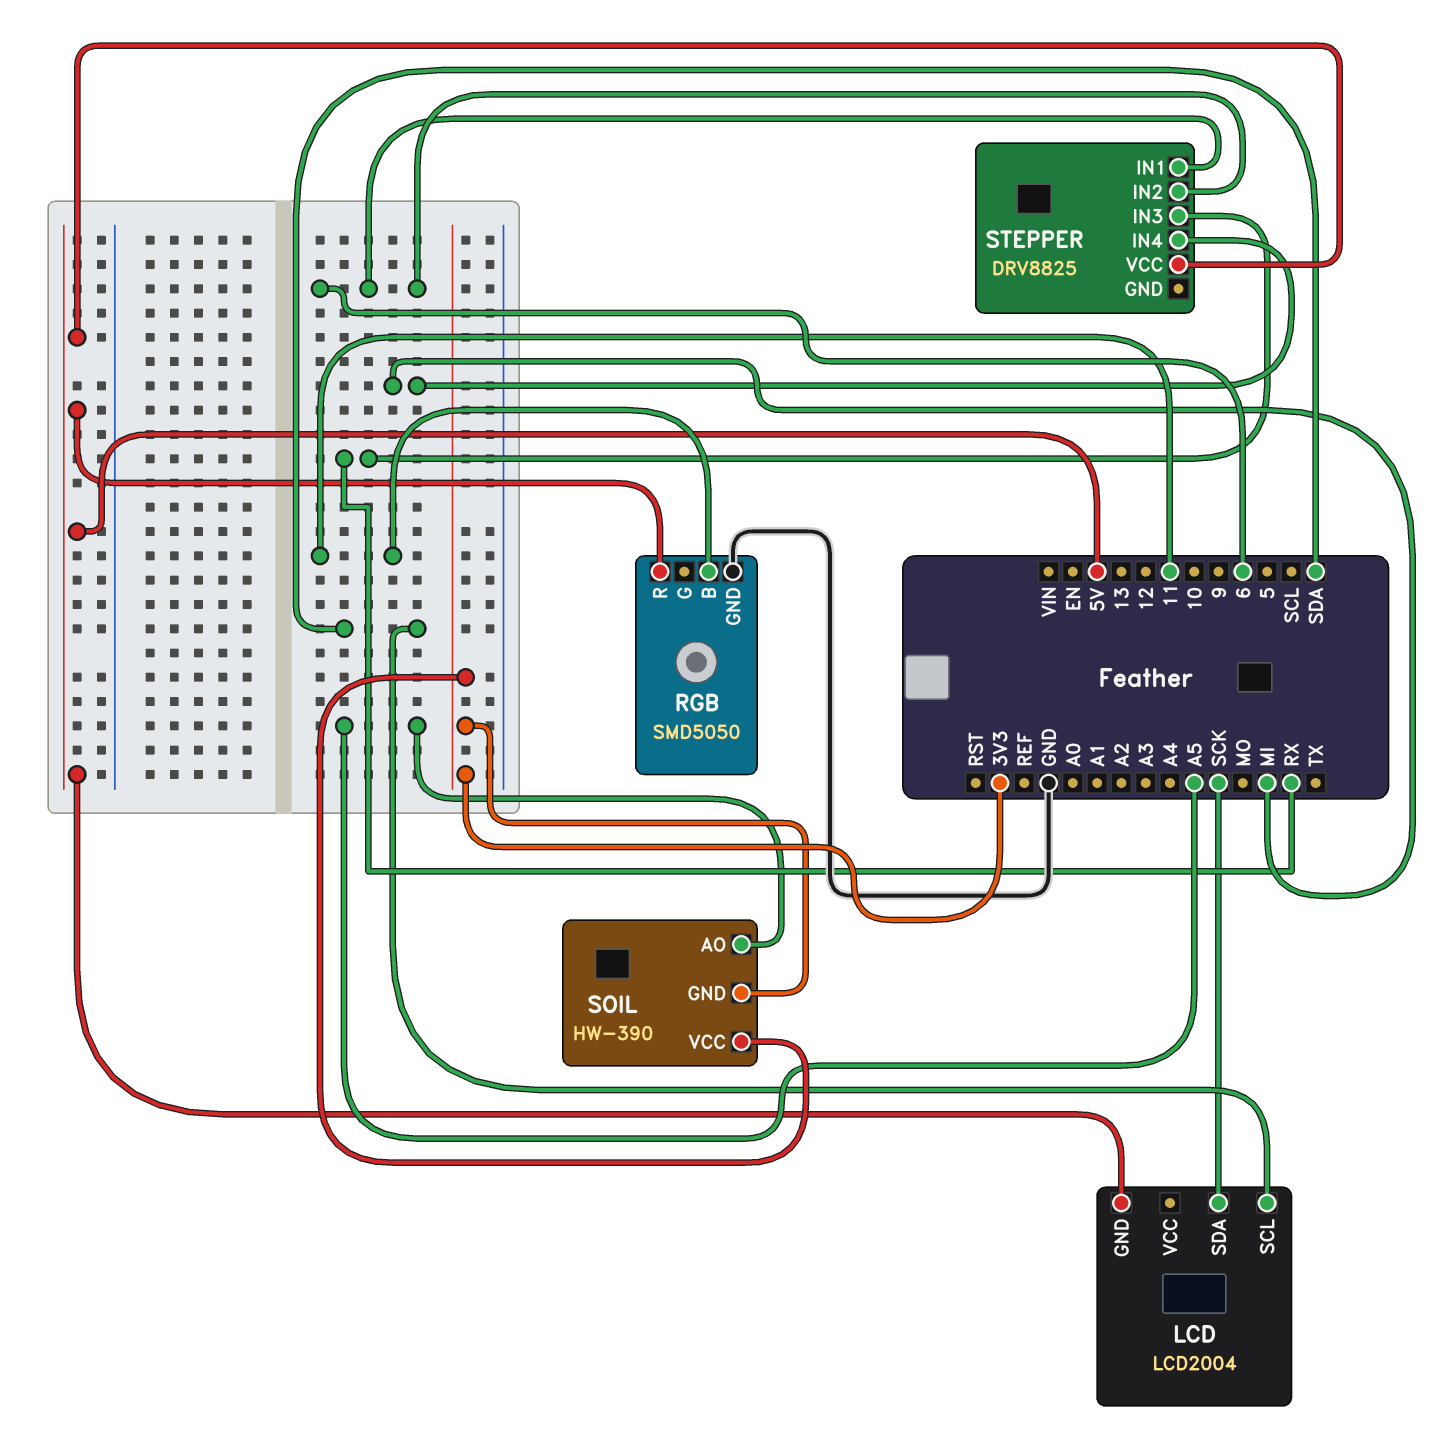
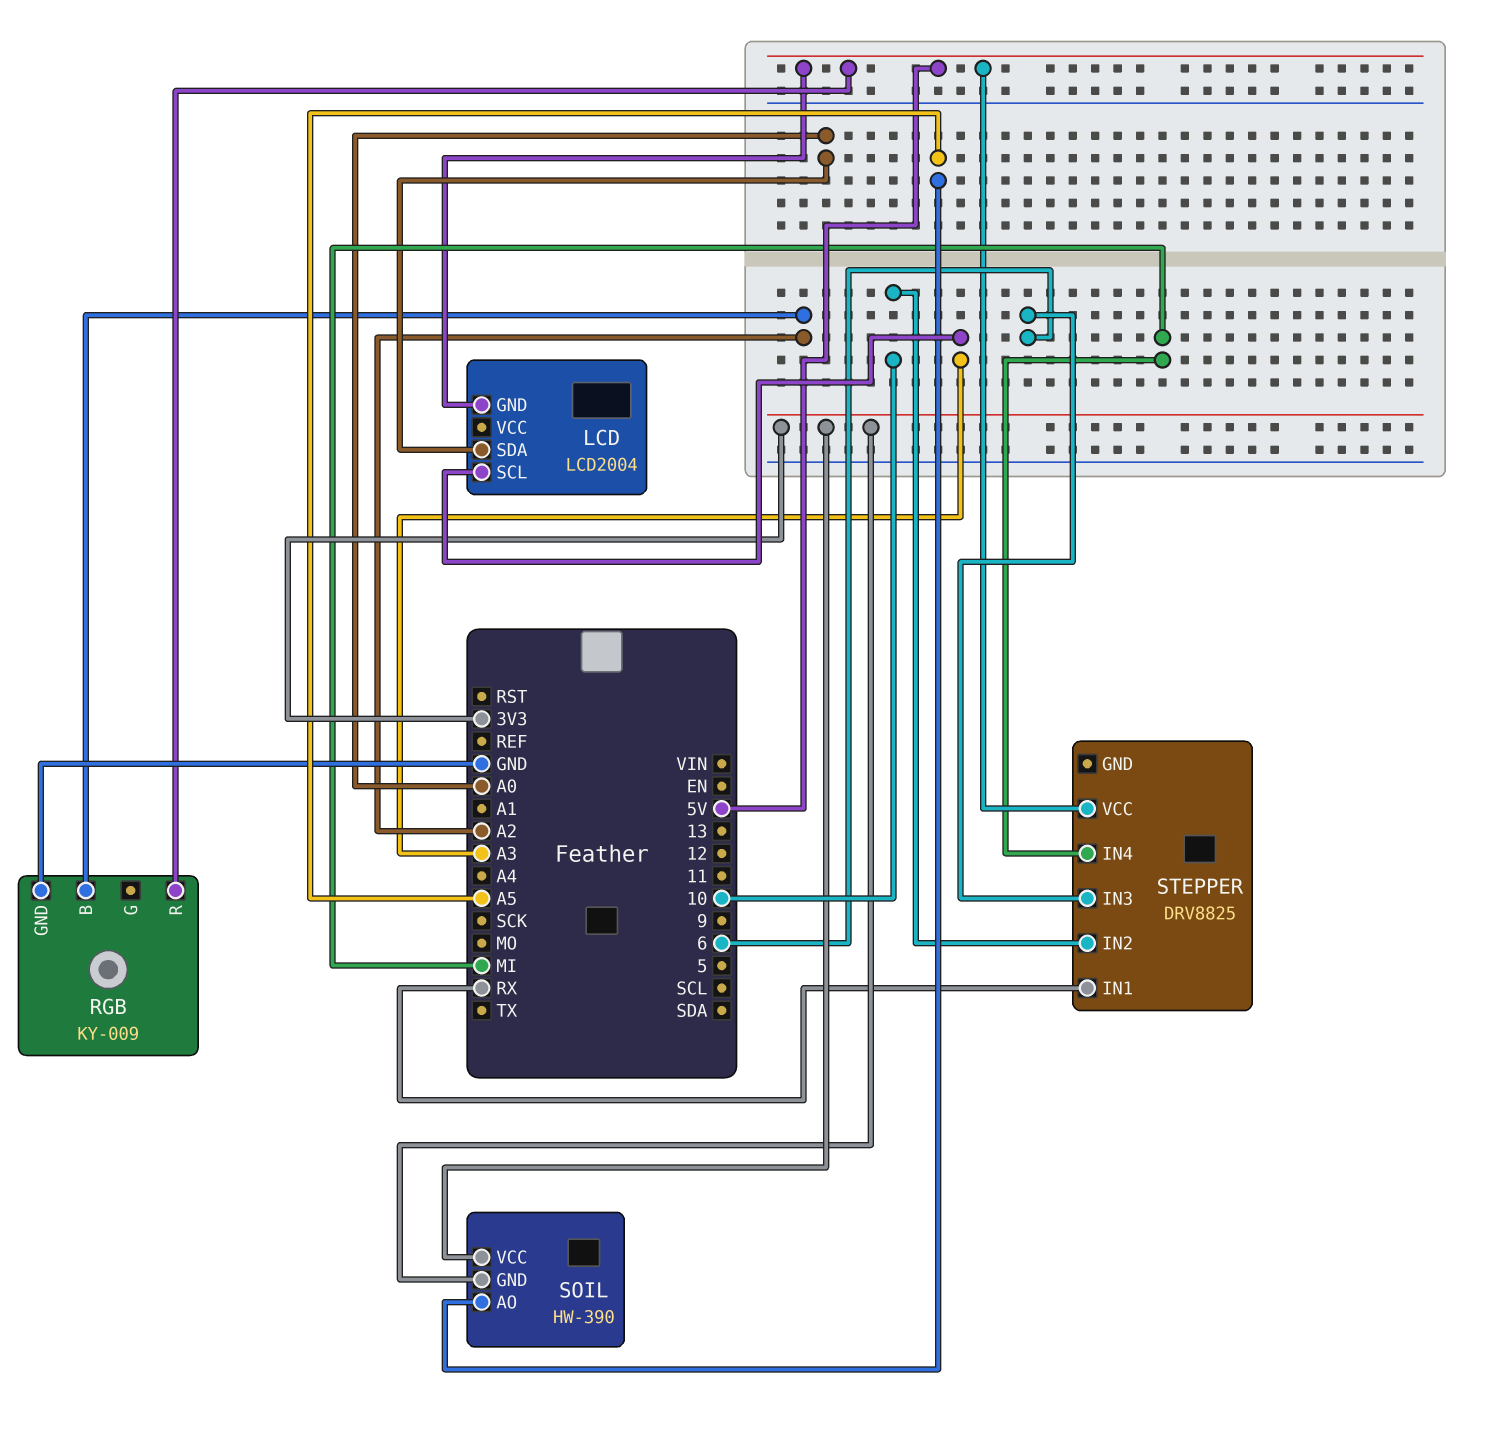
LCD pin SCL: SDA -> A3
LCD pin SDA: SCK -> A0
RGB: SMD5050 -> KY-009
RGB pin B: 11 -> A2
STEPPER pin IN1: 6 -> RX
STEPPER pin IN2: 6 -> 10
STEPPER pin IN3: RX -> 6

